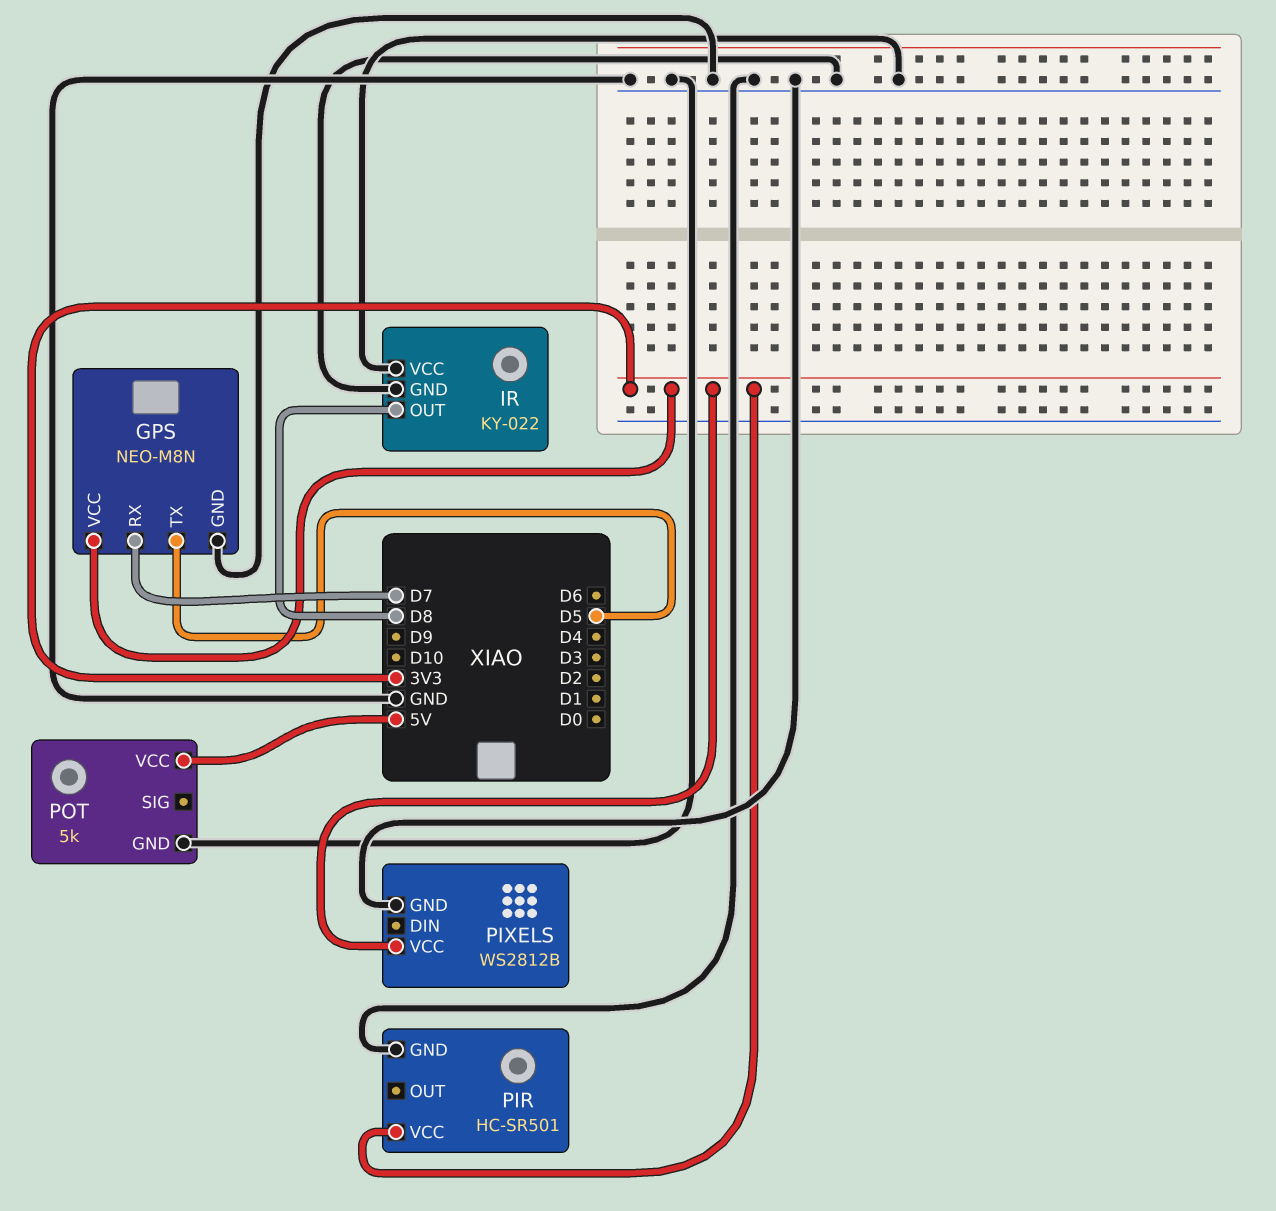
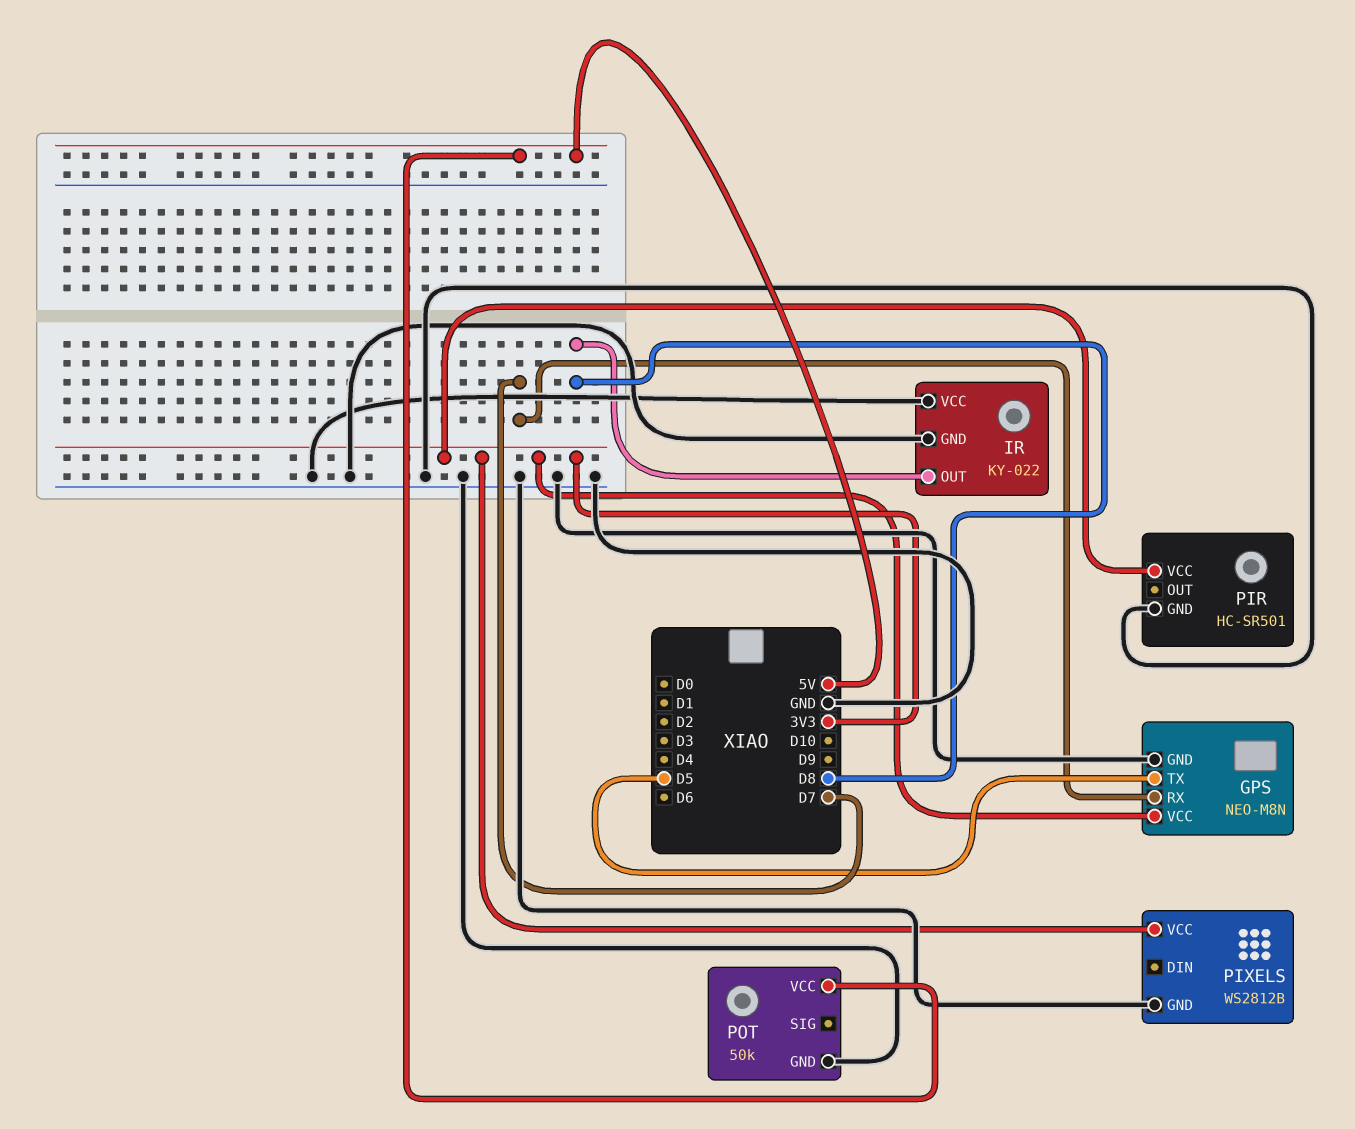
POT: 5k -> 50k

